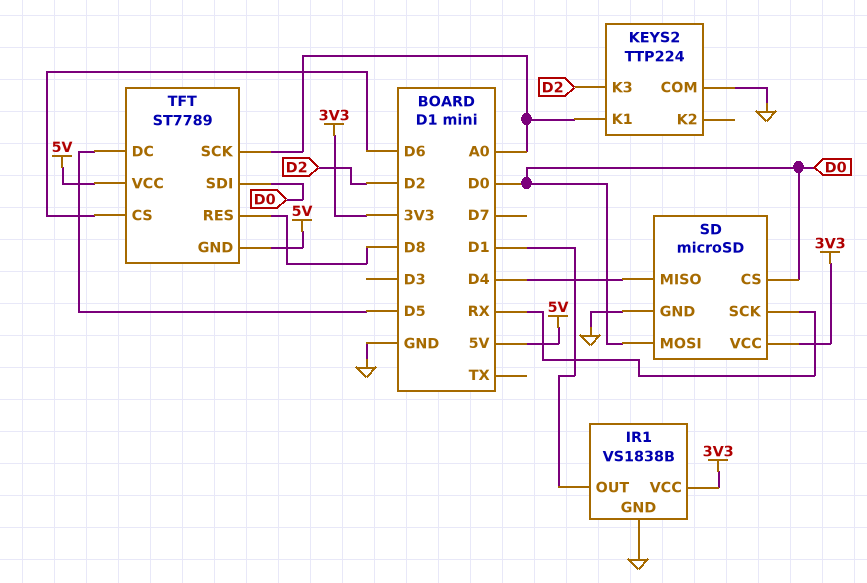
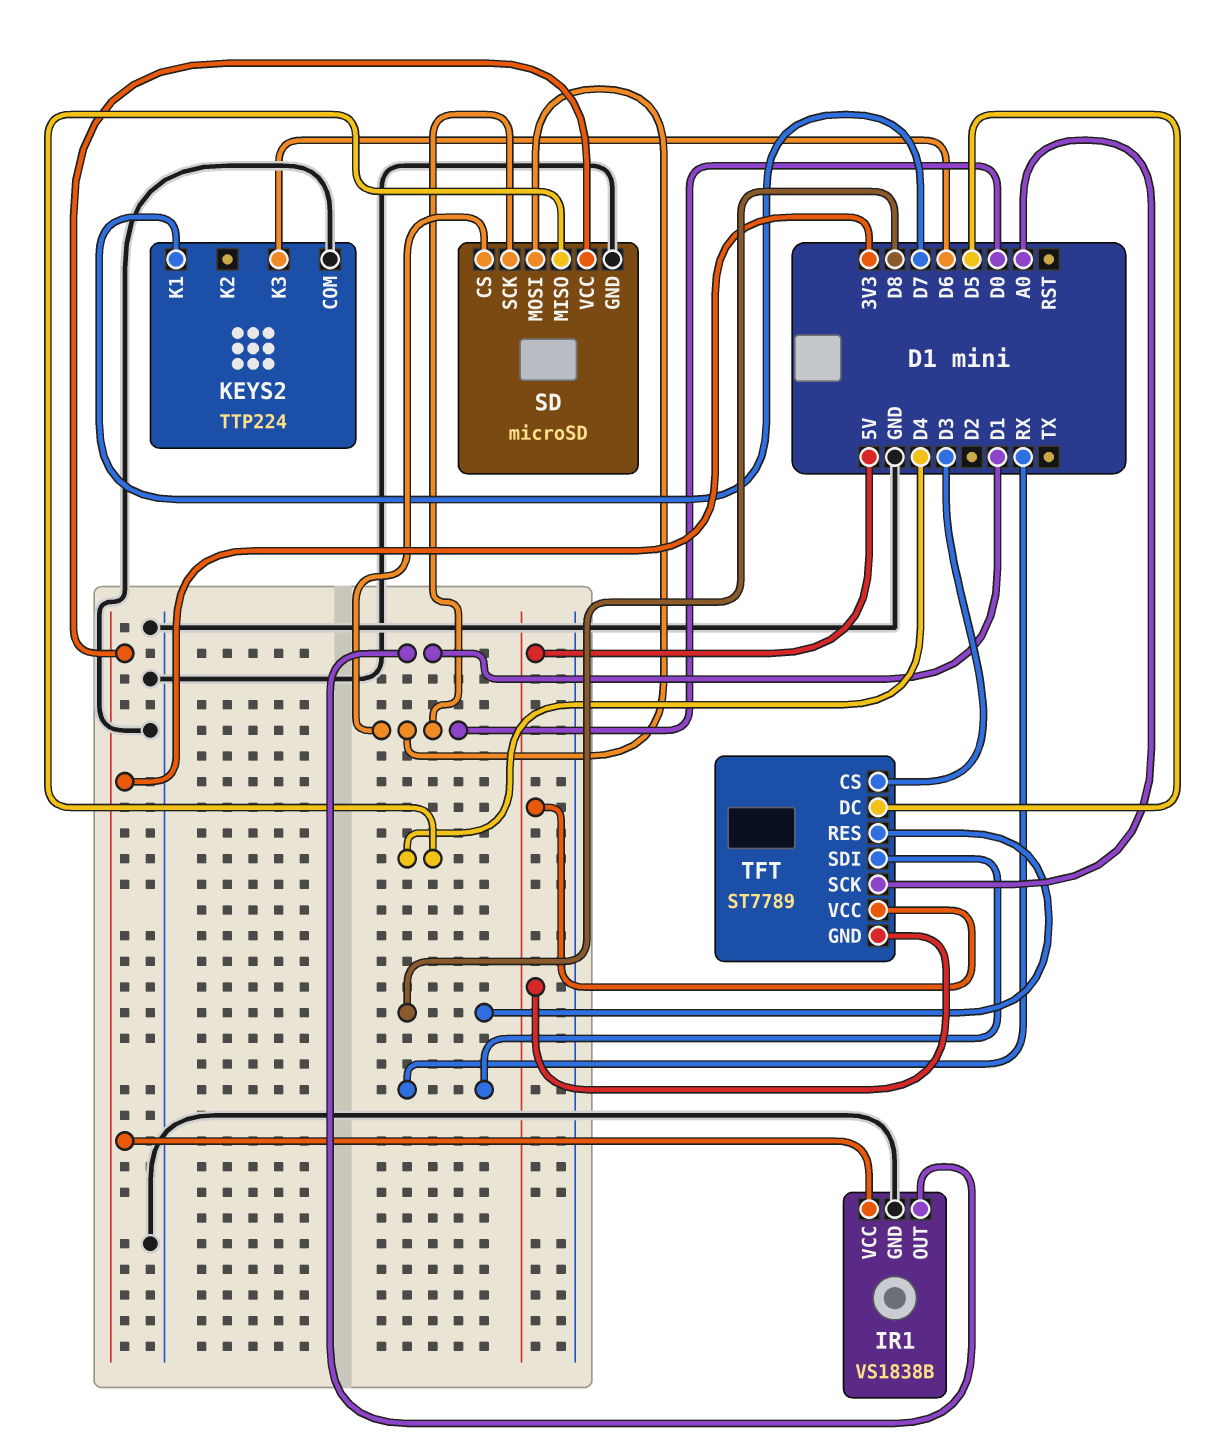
KEYS2 pin K1: A0 -> D7
KEYS2 pin K3: D2 -> D6
SD pin SCK: RX -> D0
TFT pin CS: D6 -> D3
TFT pin SDI: D0 -> RX

